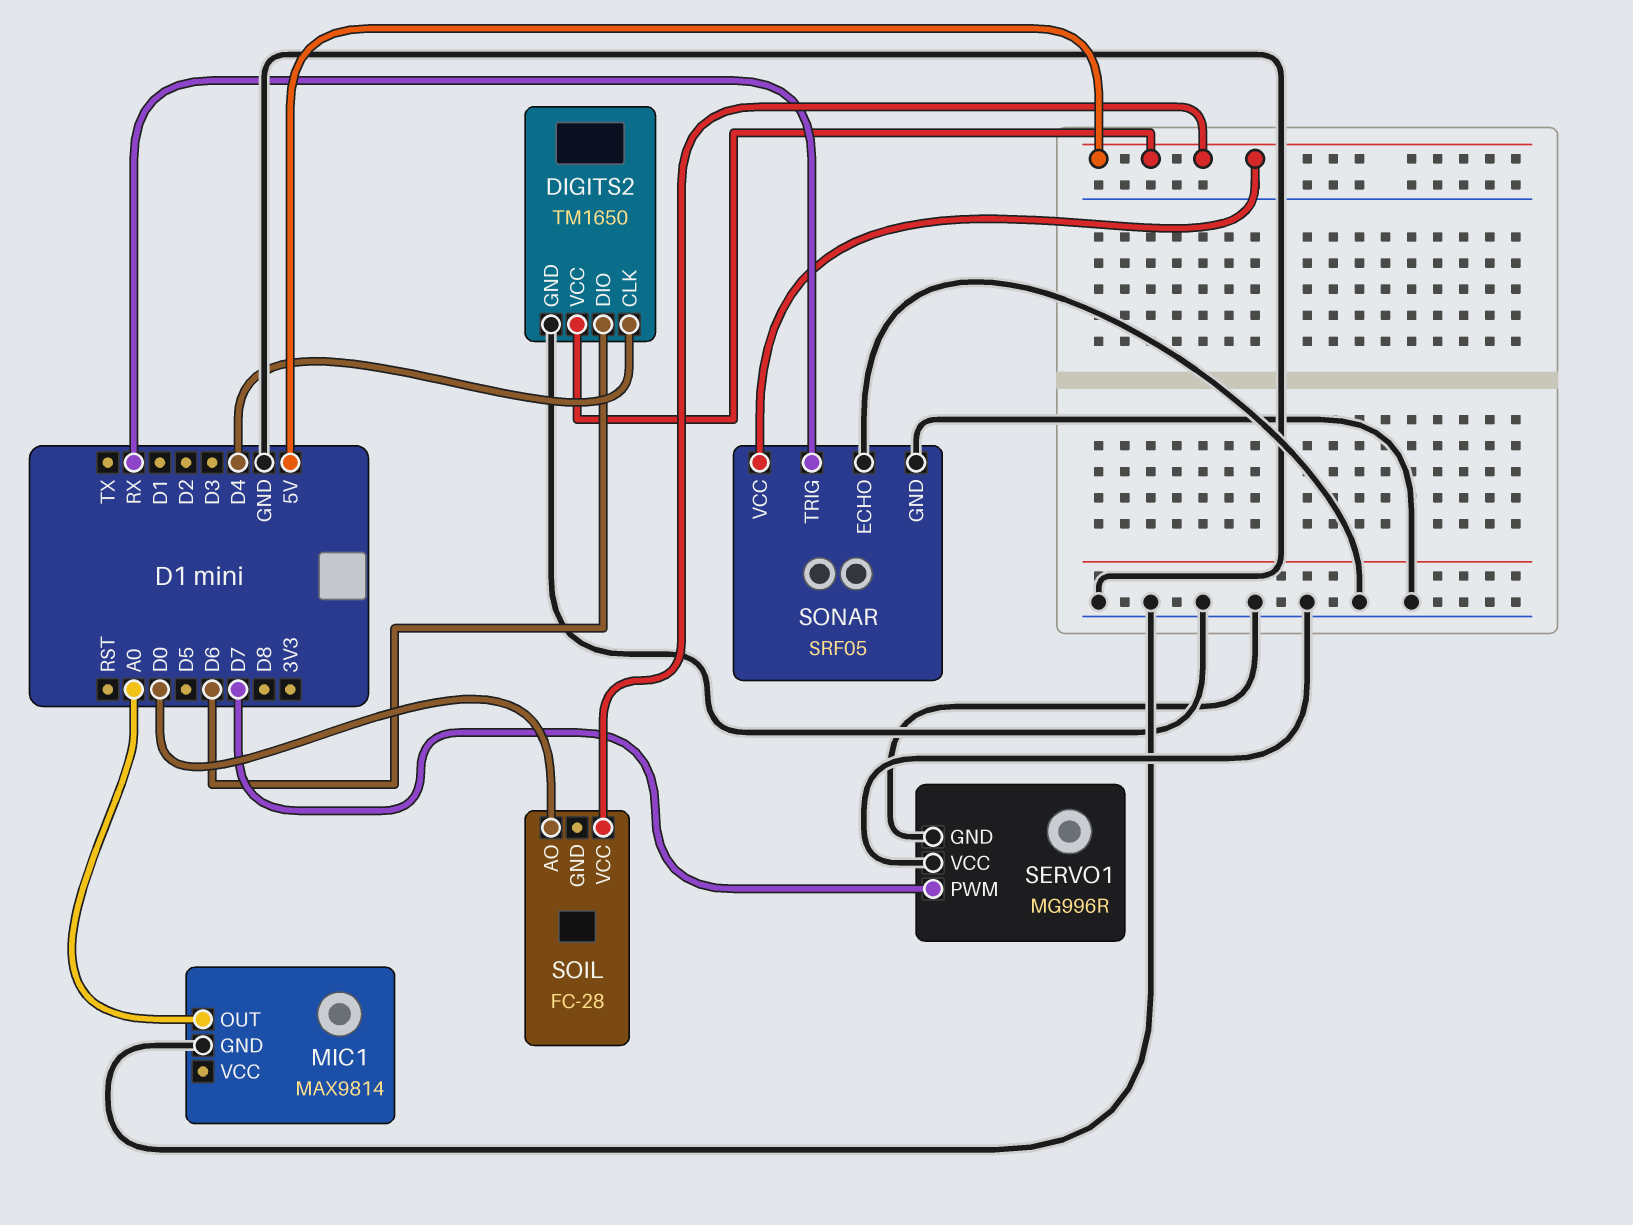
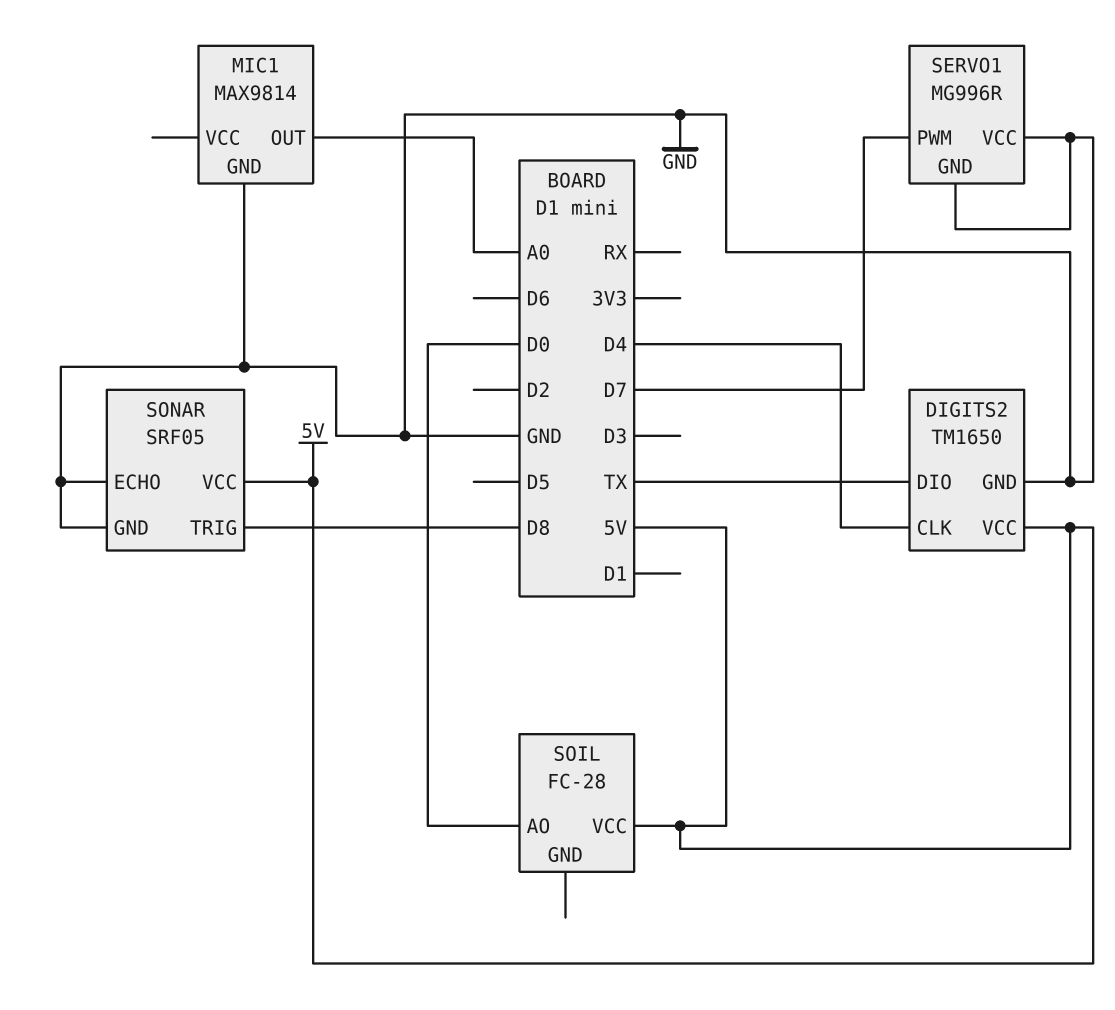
DIGITS2 pin DIO: D6 -> TX
SONAR pin TRIG: RX -> D8

